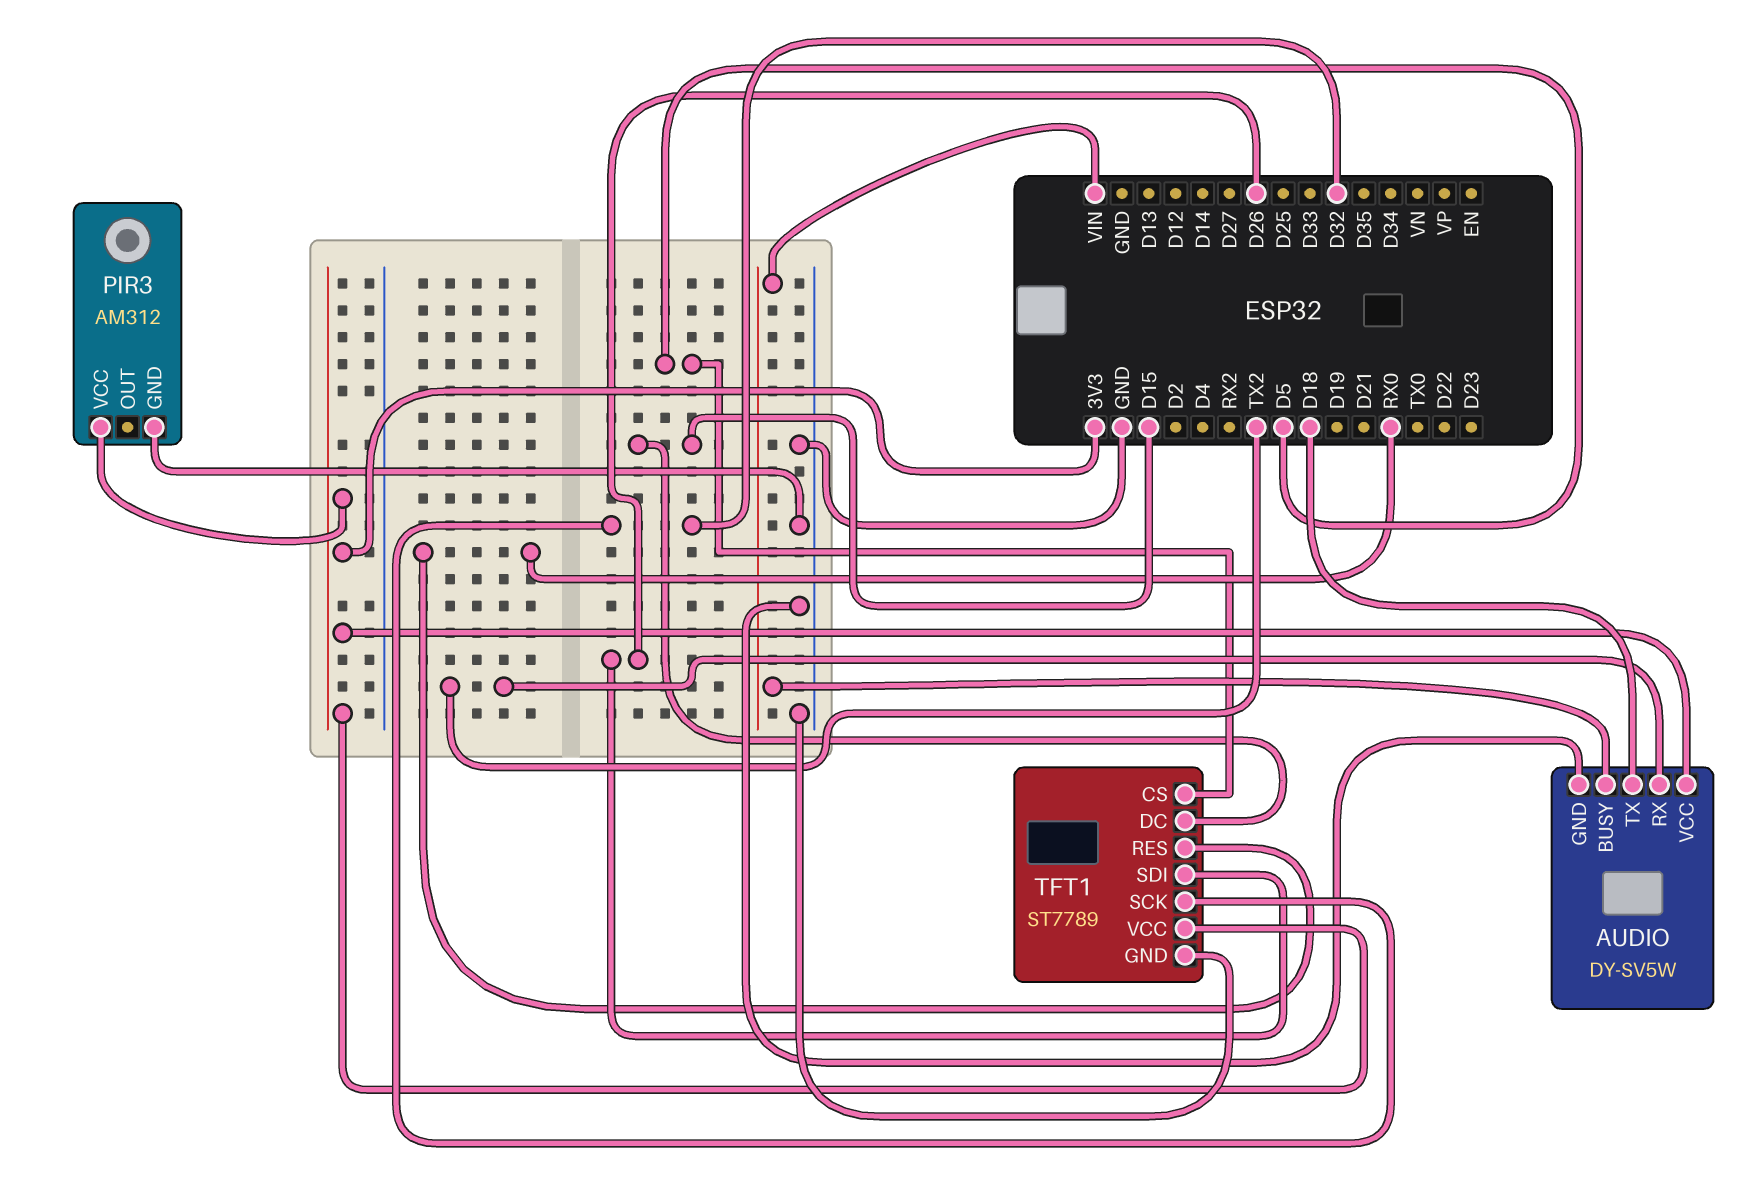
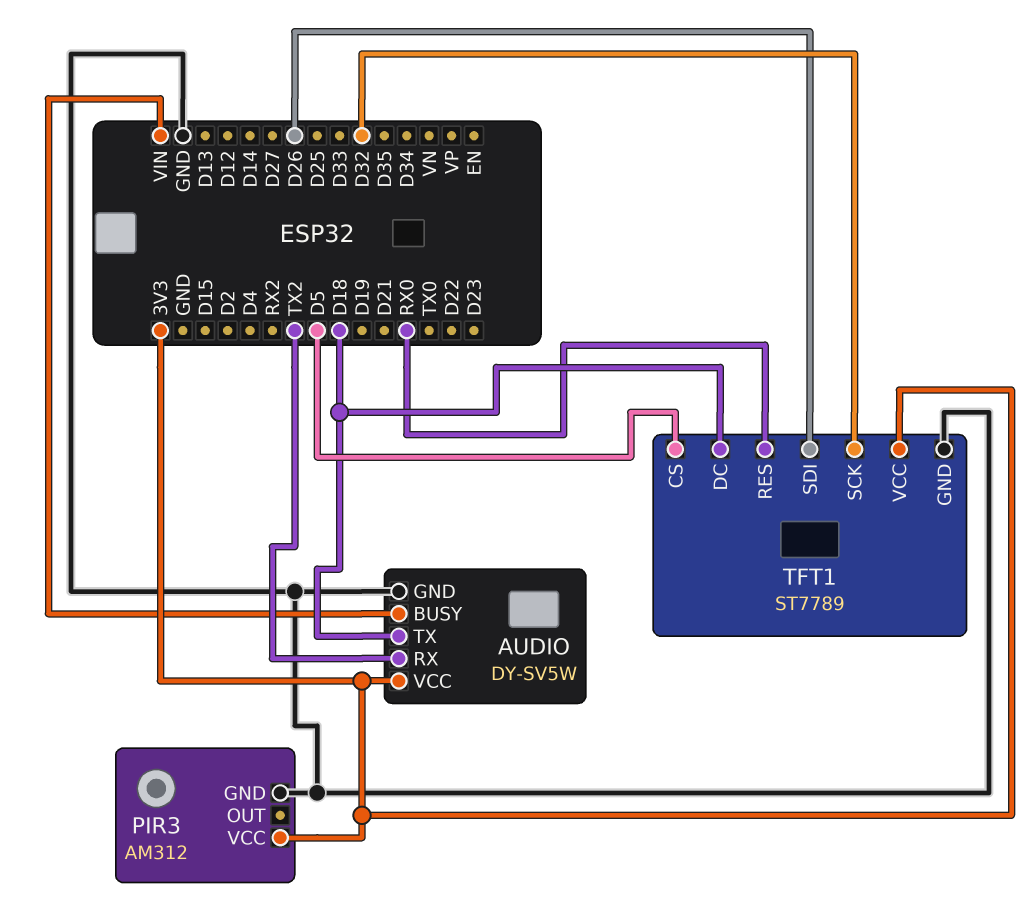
TFT1 pin DC: D15 -> D18

